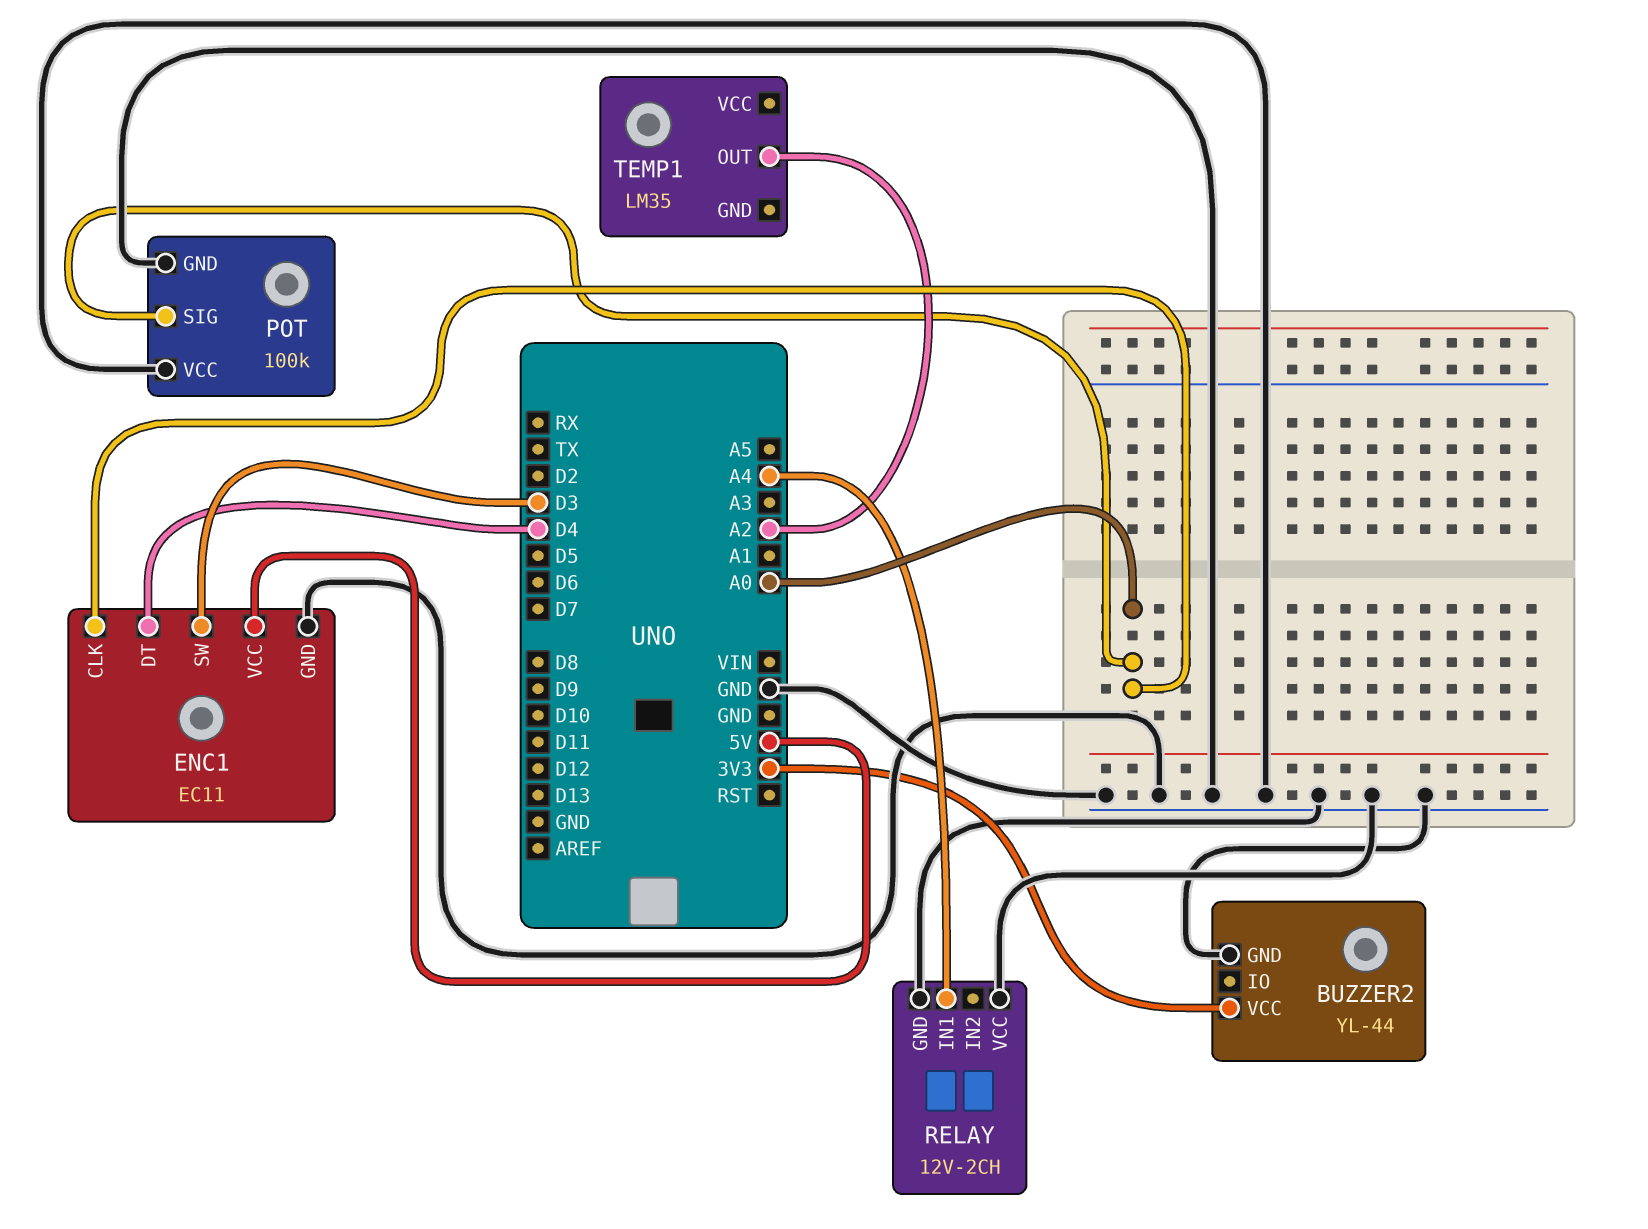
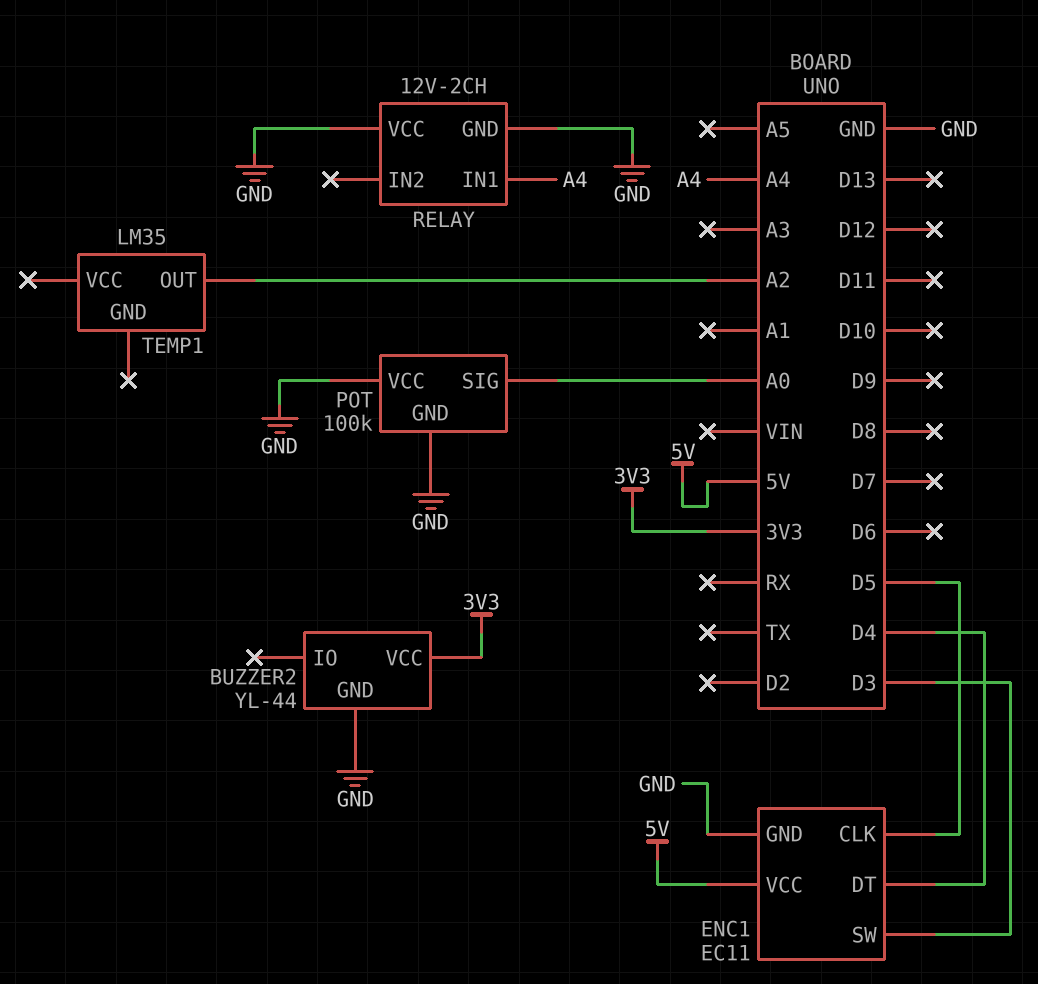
ENC1 pin CLK: A0 -> D5

